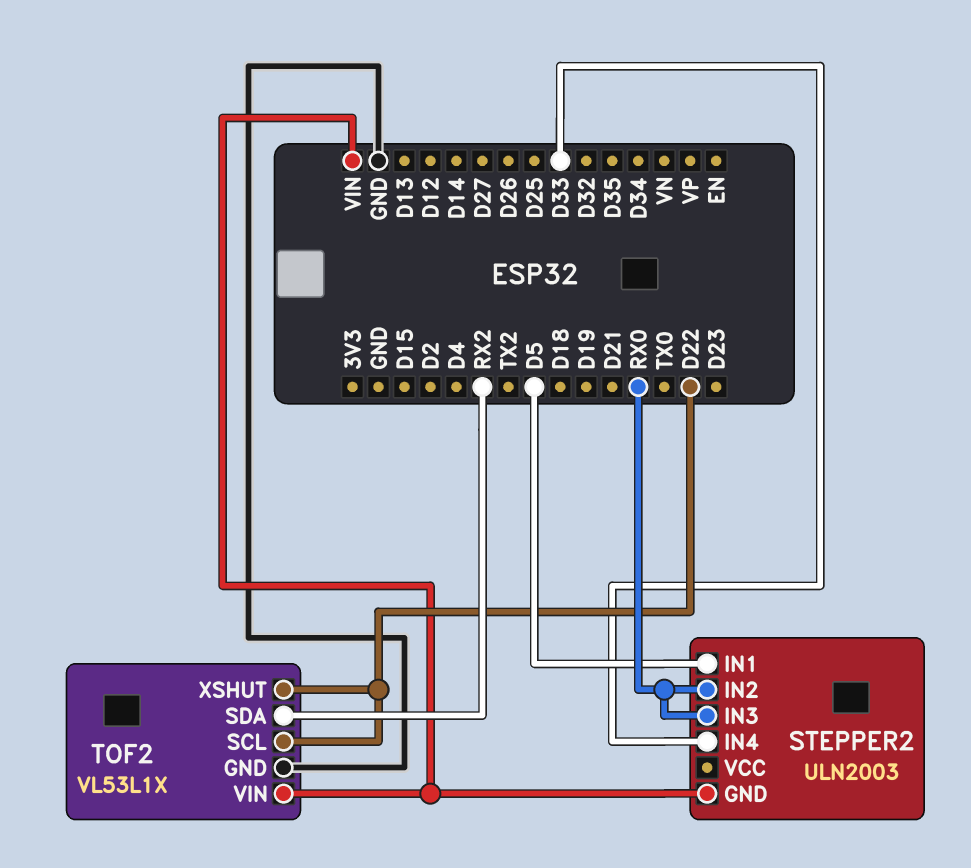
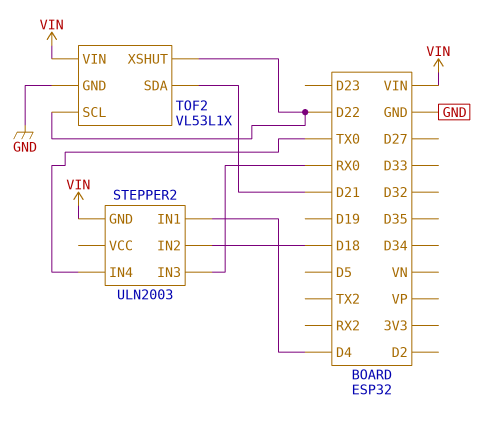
STEPPER2 pin IN1: D5 -> D4
STEPPER2 pin IN2: RX0 -> D18
STEPPER2 pin IN4: D33 -> TX0
TOF2 pin SDA: RX2 -> D21

